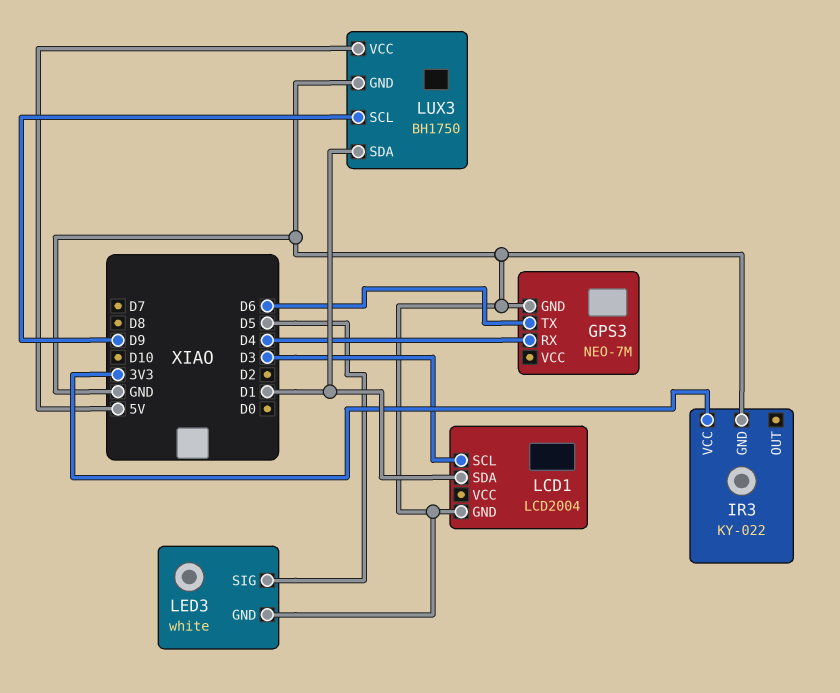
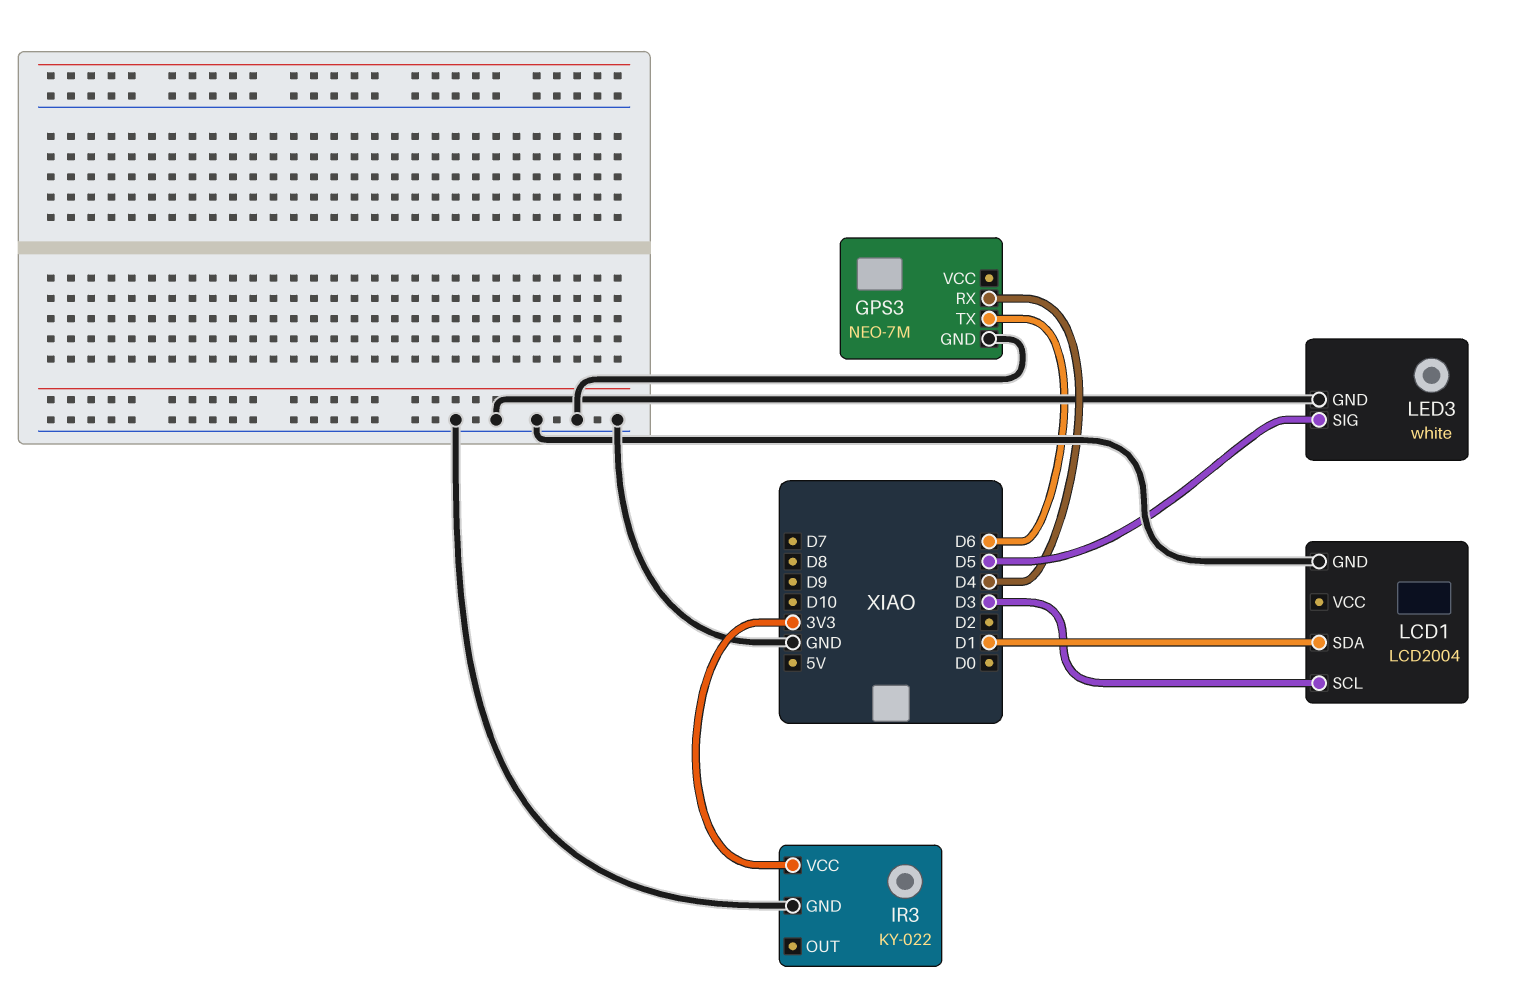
LUX3: BH1750 -> none
LUX3 pin GND: GND -> none
LUX3 pin SCL: D9 -> none
LUX3 pin SDA: D1 -> none
LUX3 pin VCC: 5V -> none

